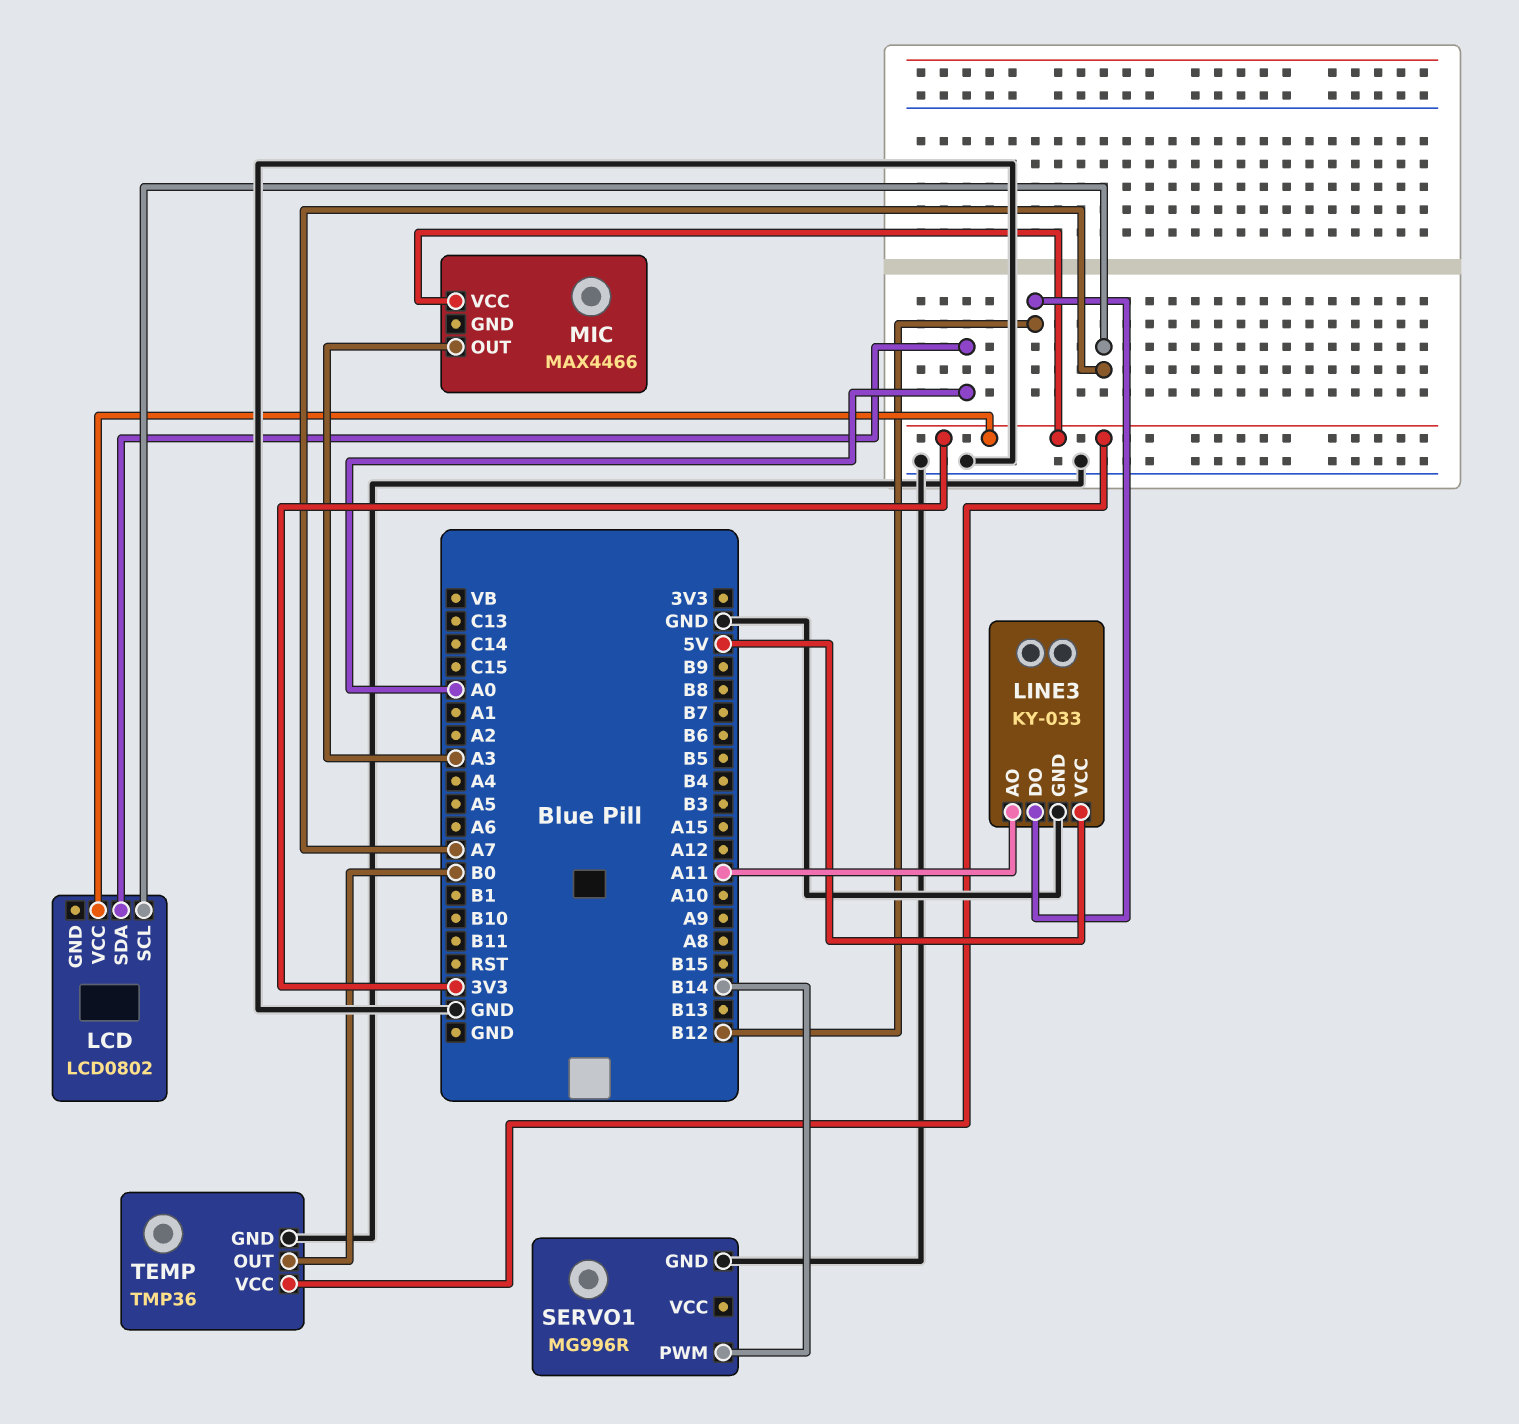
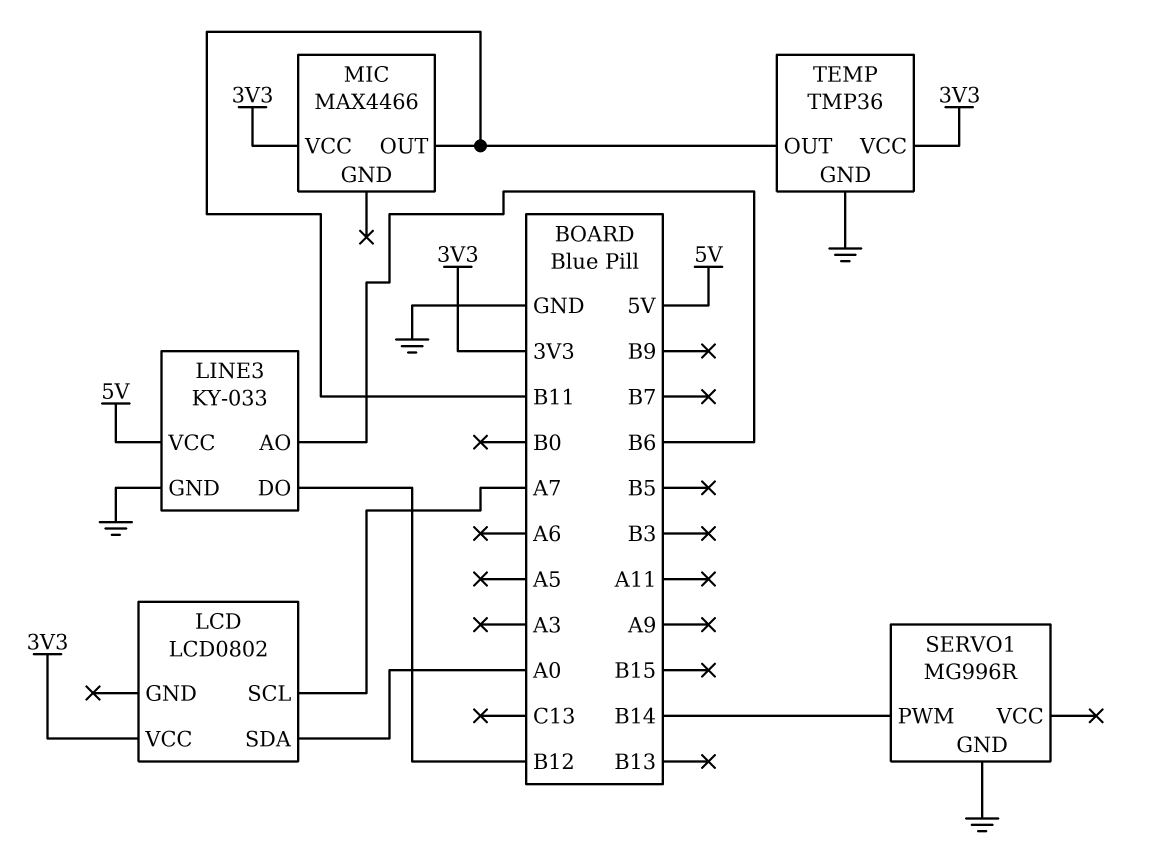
LINE3 pin AO: A11 -> B6
MIC pin OUT: A3 -> B11
TEMP pin OUT: B0 -> B11

